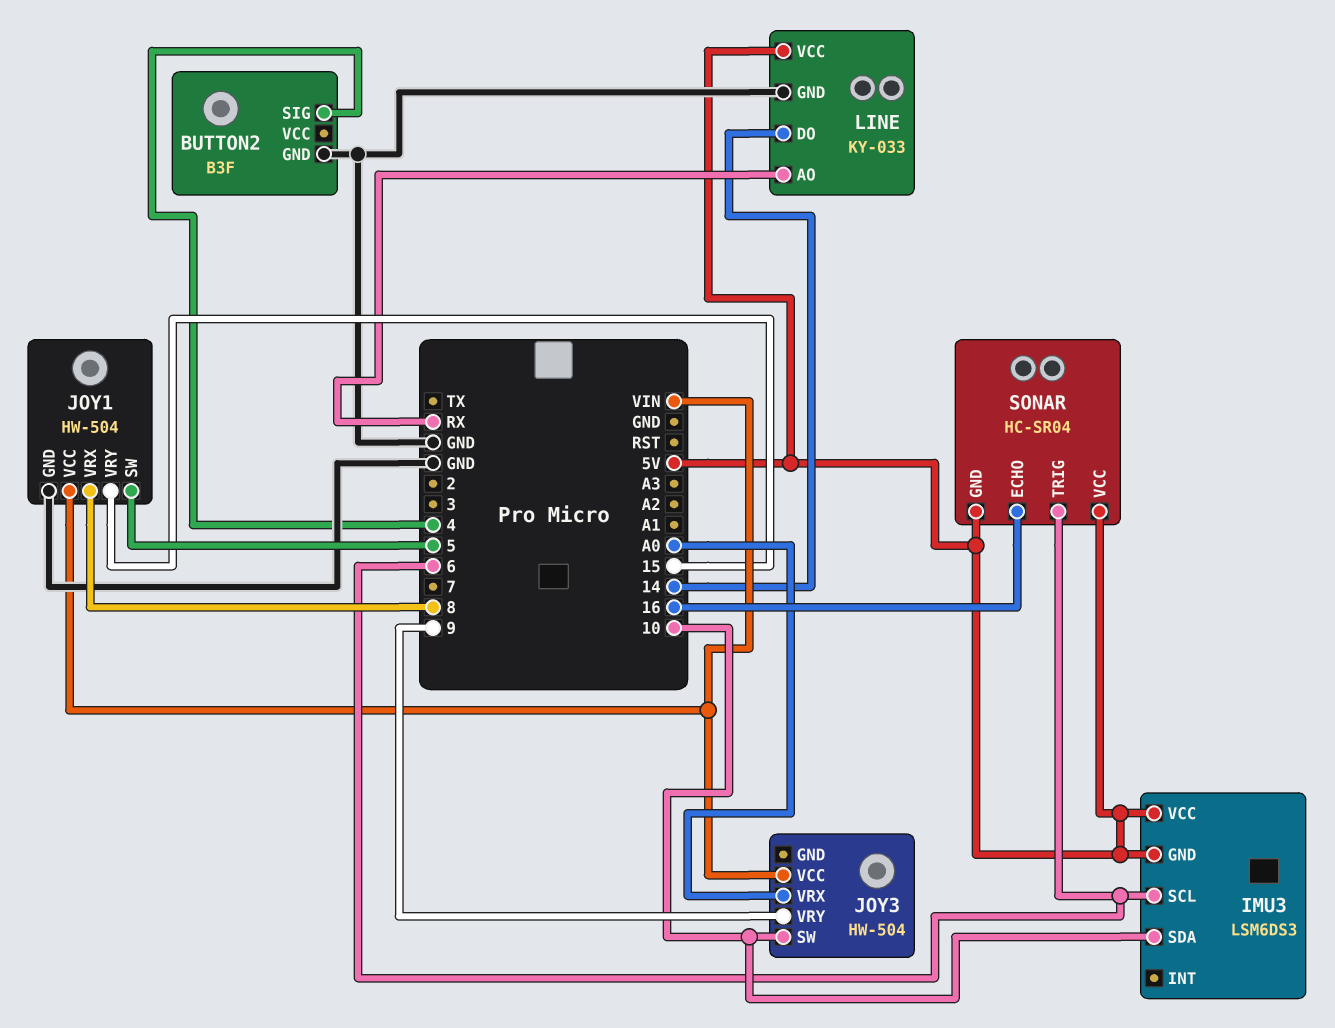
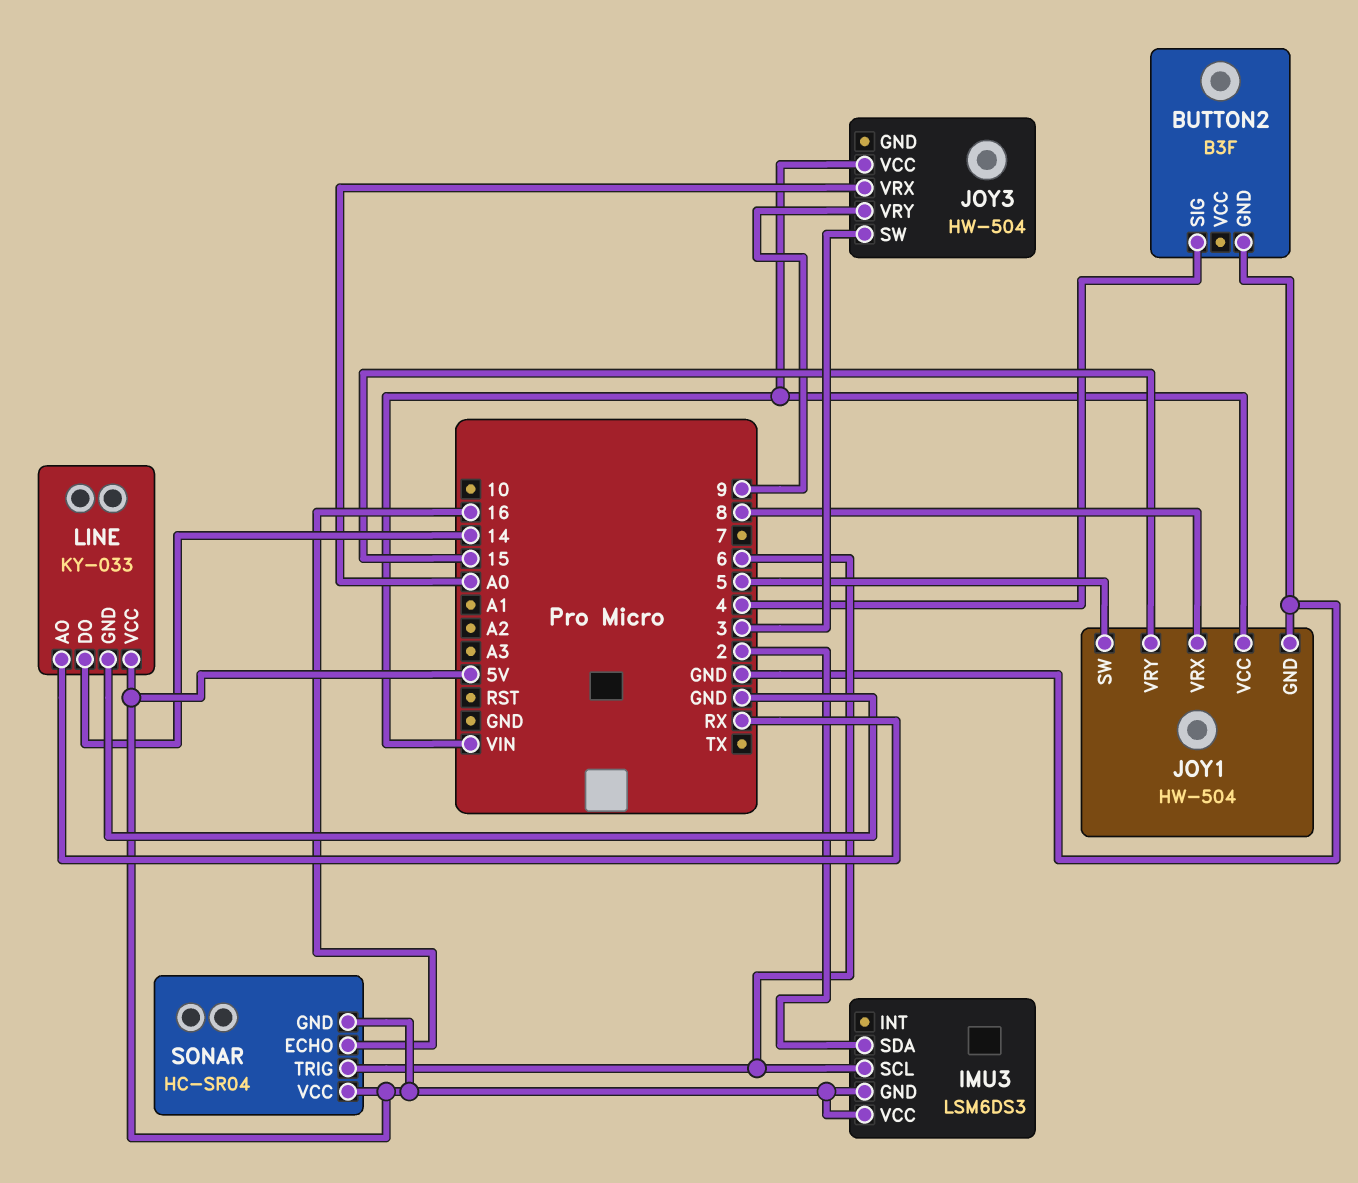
IMU3 pin SDA: 10 -> 2
JOY3 pin SW: 10 -> 3

